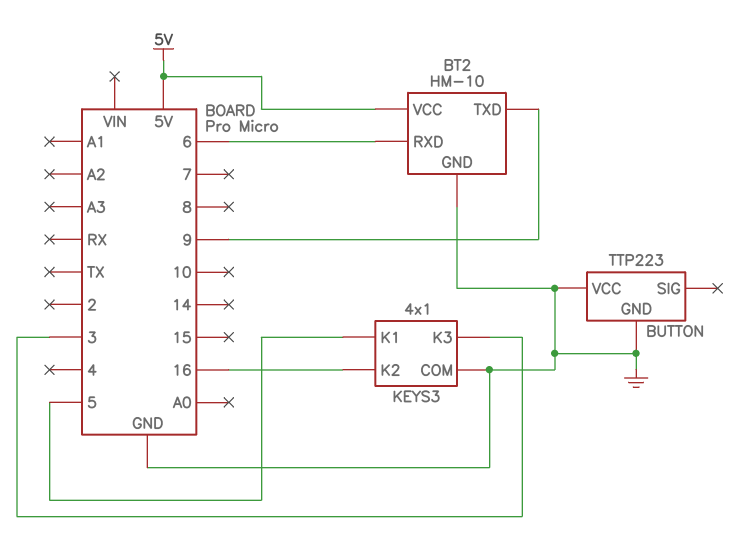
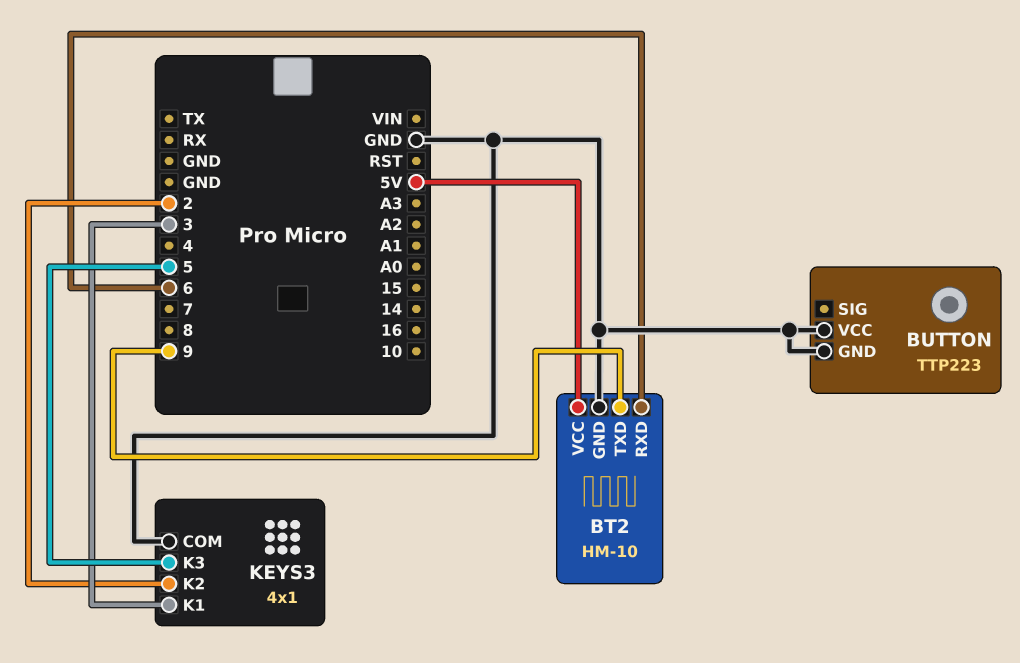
KEYS3 pin K1: 5 -> 3
KEYS3 pin K2: 16 -> 2
KEYS3 pin K3: 3 -> 5

